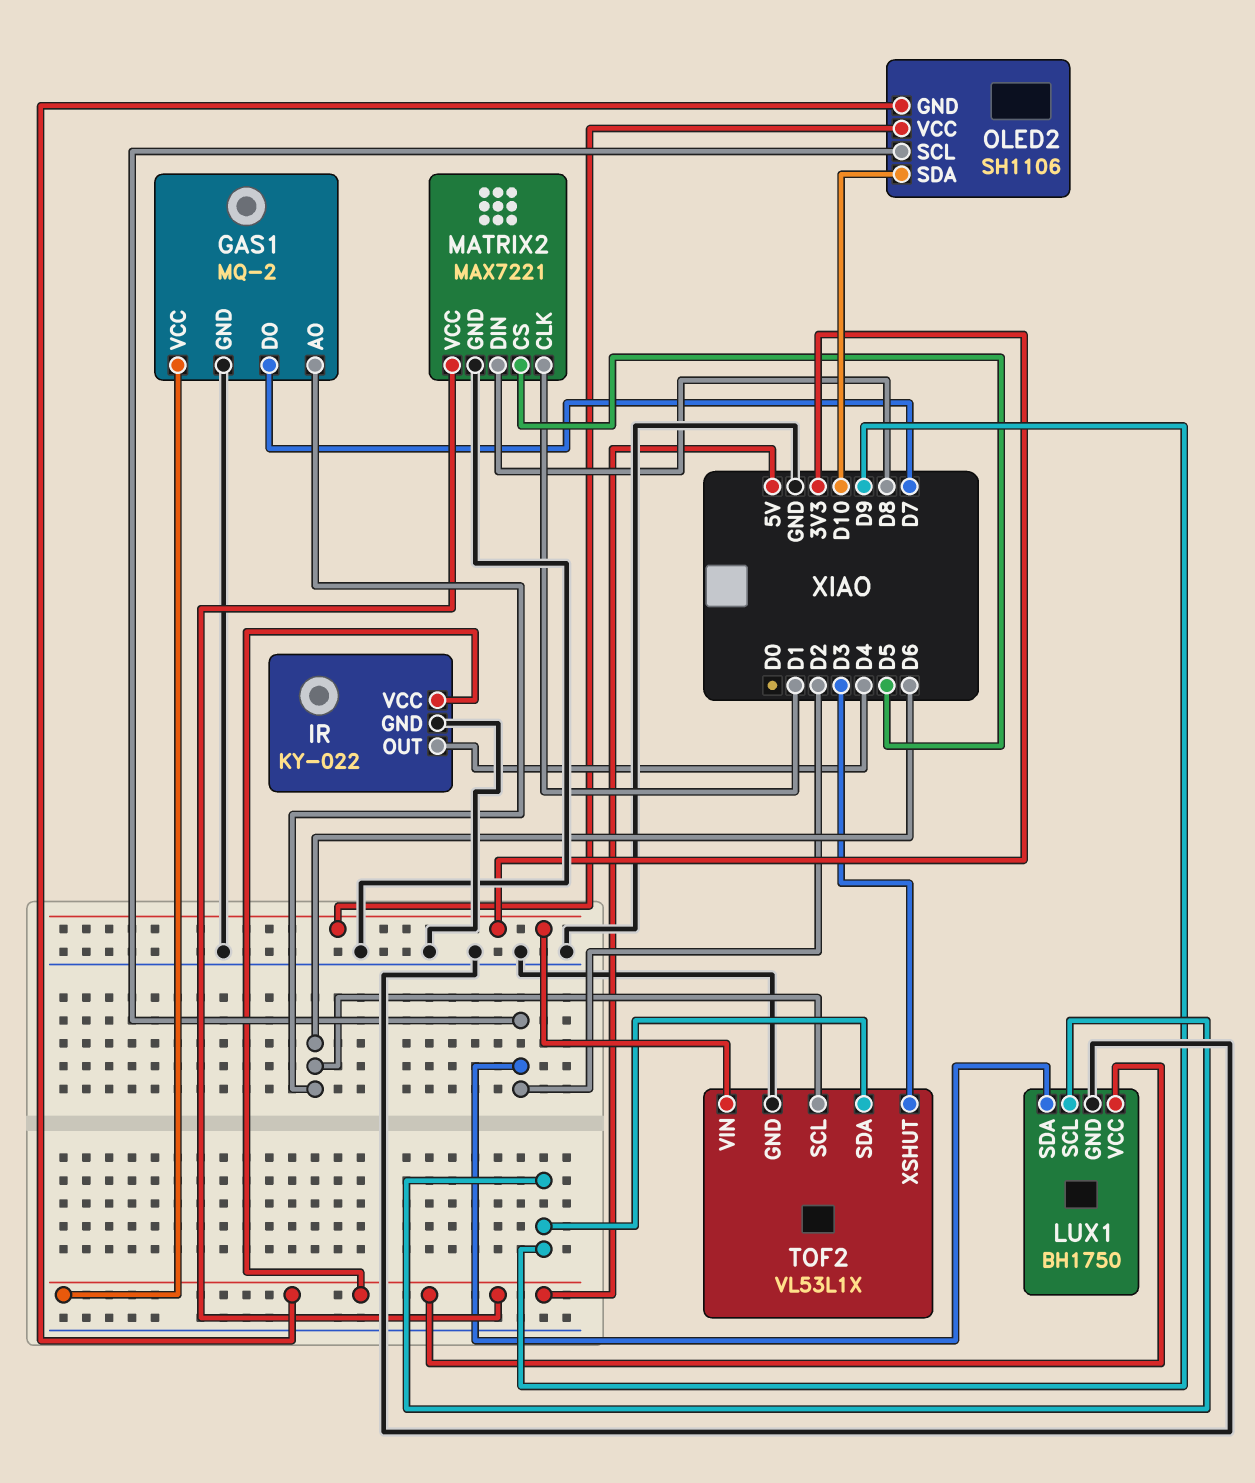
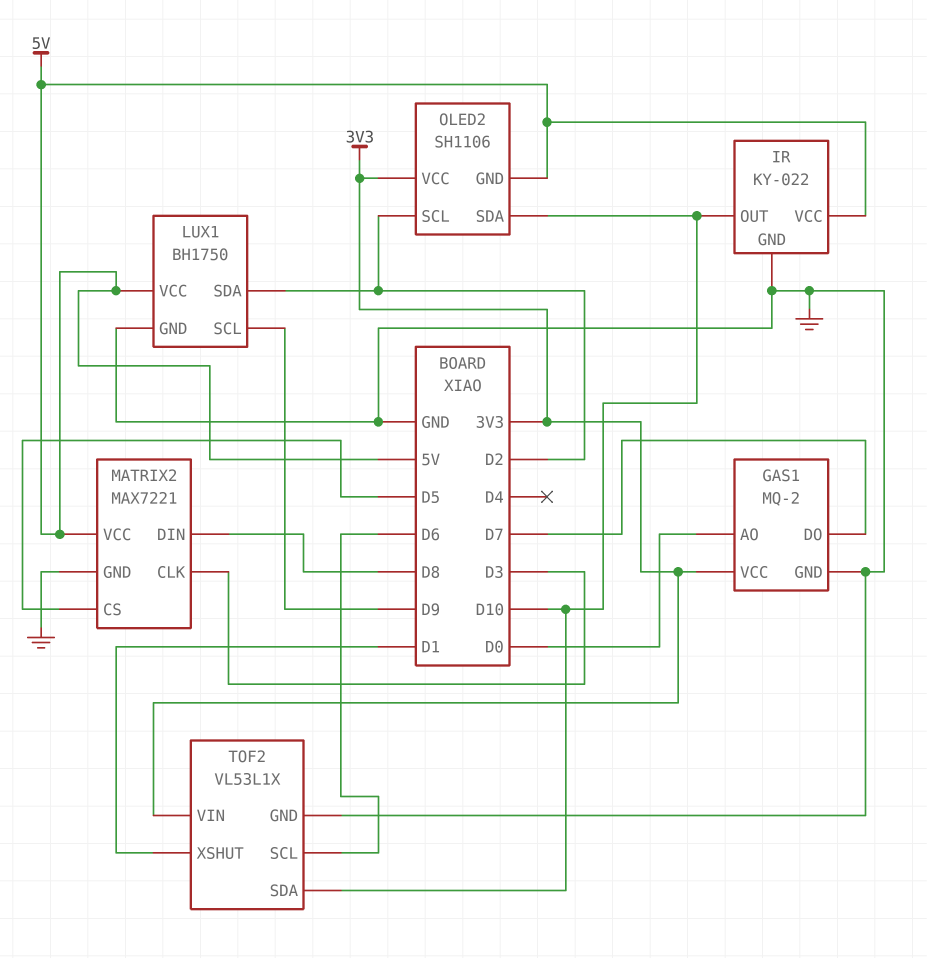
GAS1 pin AO: D6 -> D0
GAS1 pin VCC: 5V -> 3V3
IR pin OUT: D4 -> D10
MATRIX2 pin CLK: D1 -> D3
TOF2 pin SDA: D9 -> D10
TOF2 pin XSHUT: D3 -> D1

